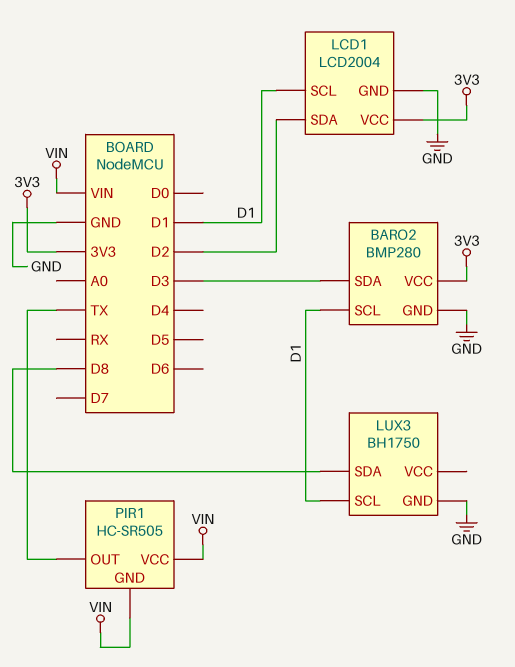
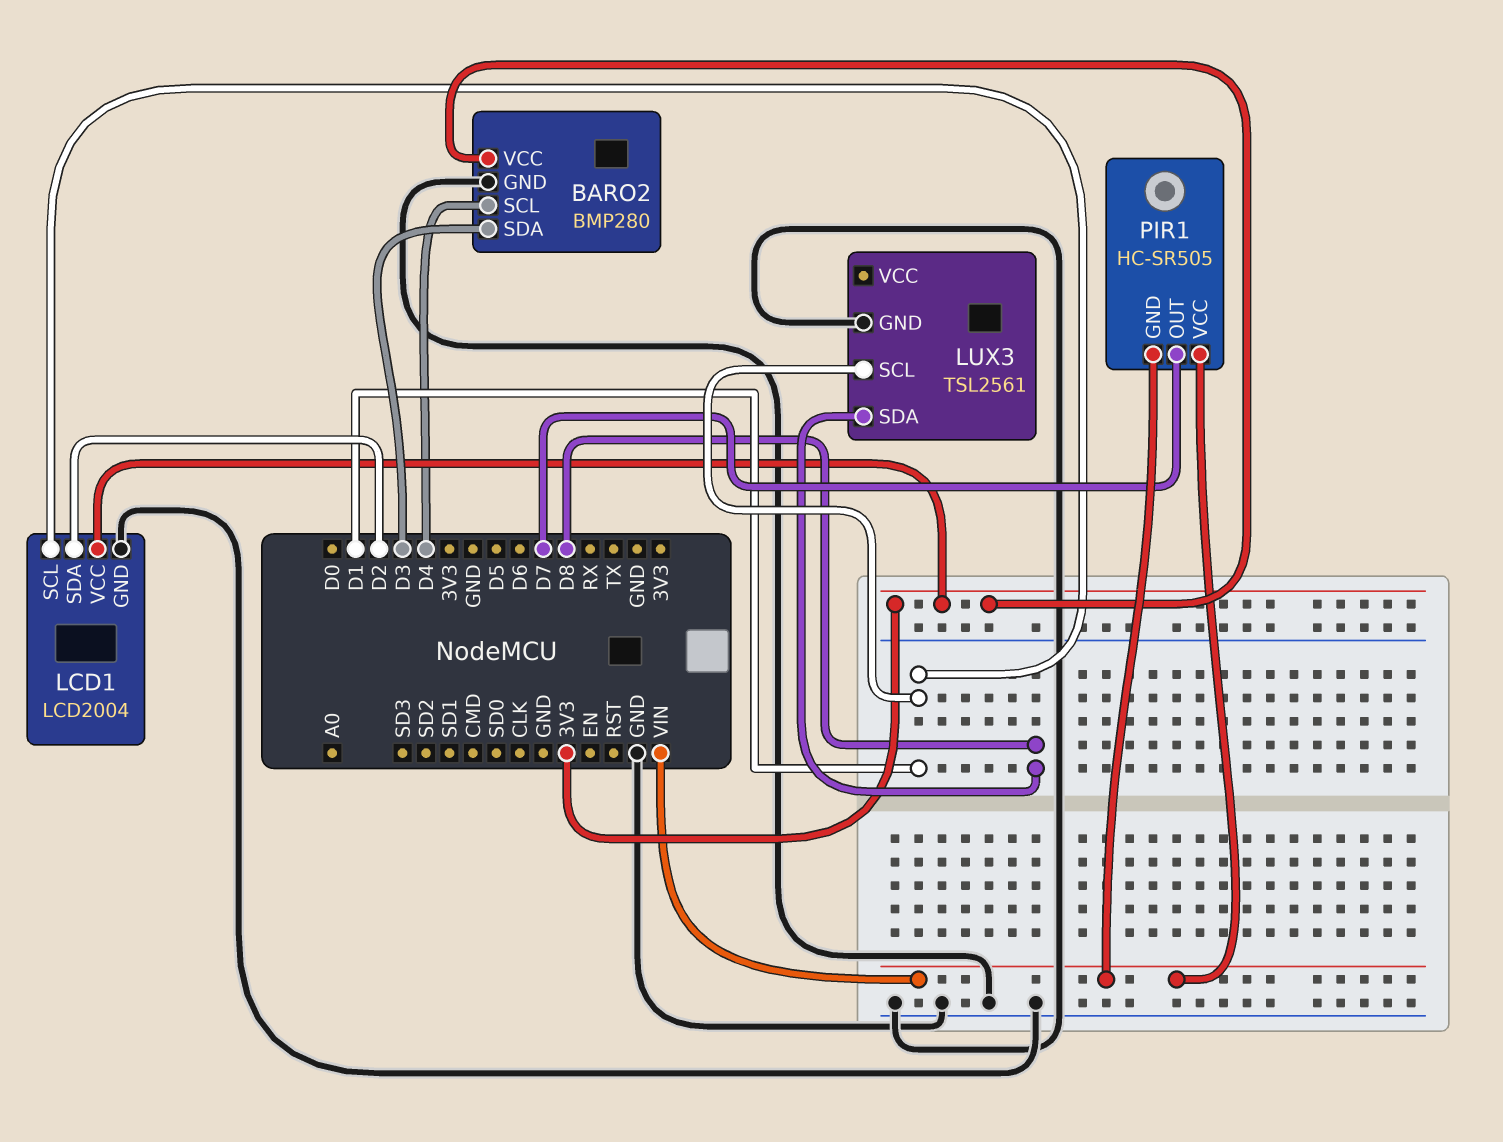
BARO2 pin SCL: D1 -> D4
LUX3: BH1750 -> TSL2561
PIR1 pin OUT: TX -> D7

